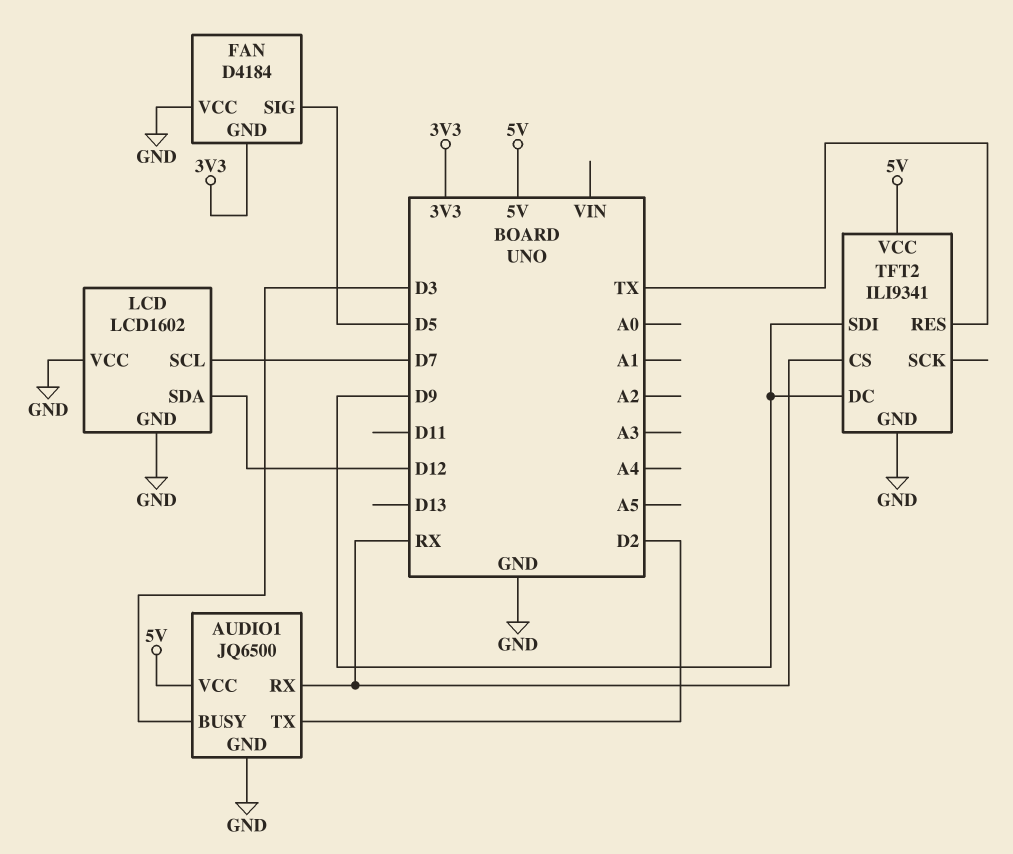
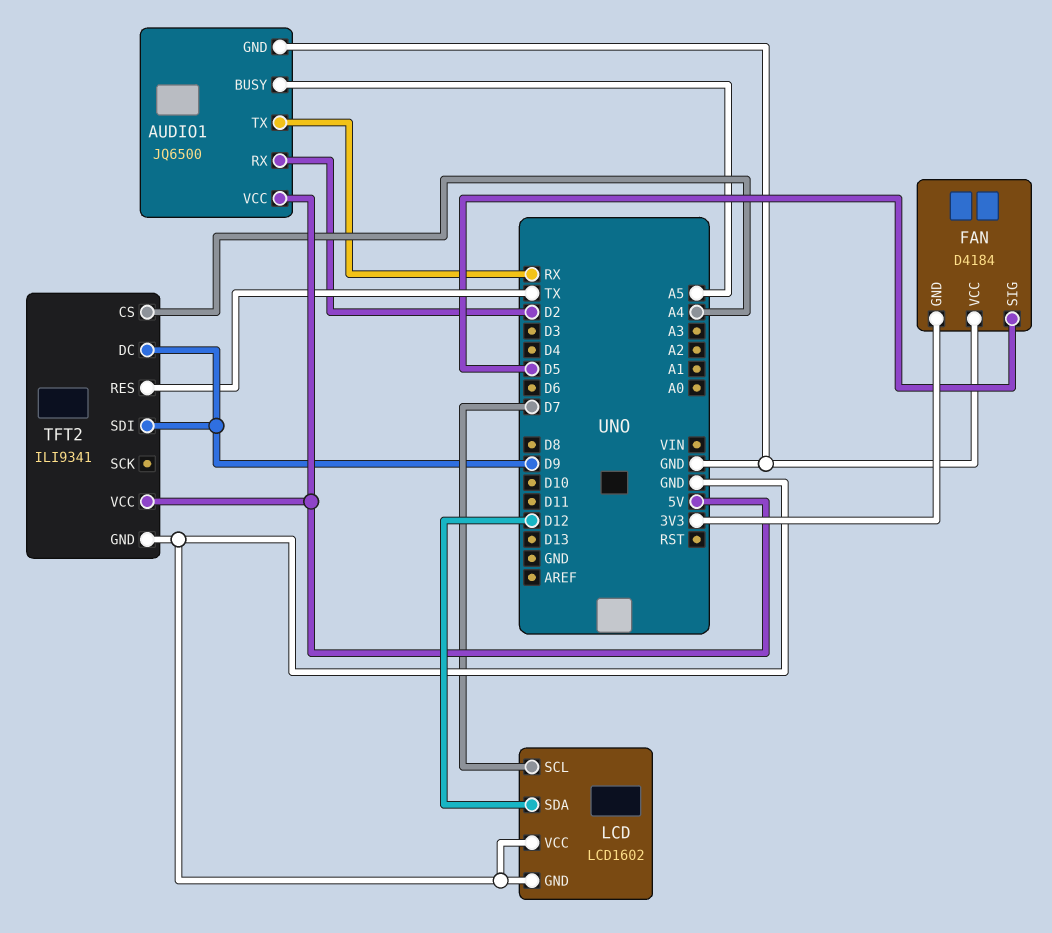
AUDIO1 pin BUSY: D3 -> A5
AUDIO1 pin RX: RX -> D2
AUDIO1 pin TX: D2 -> RX
TFT2 pin CS: RX -> A4

